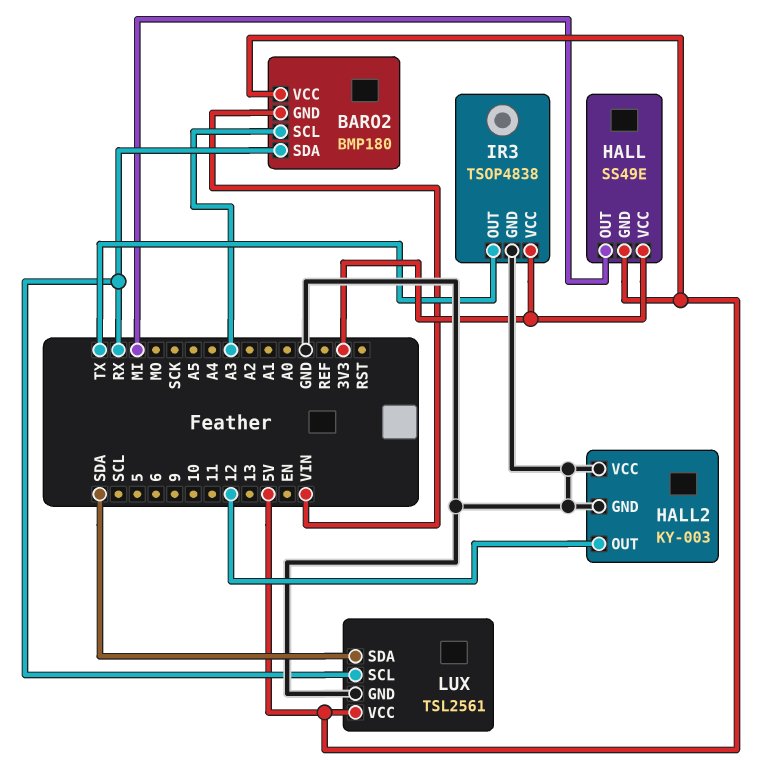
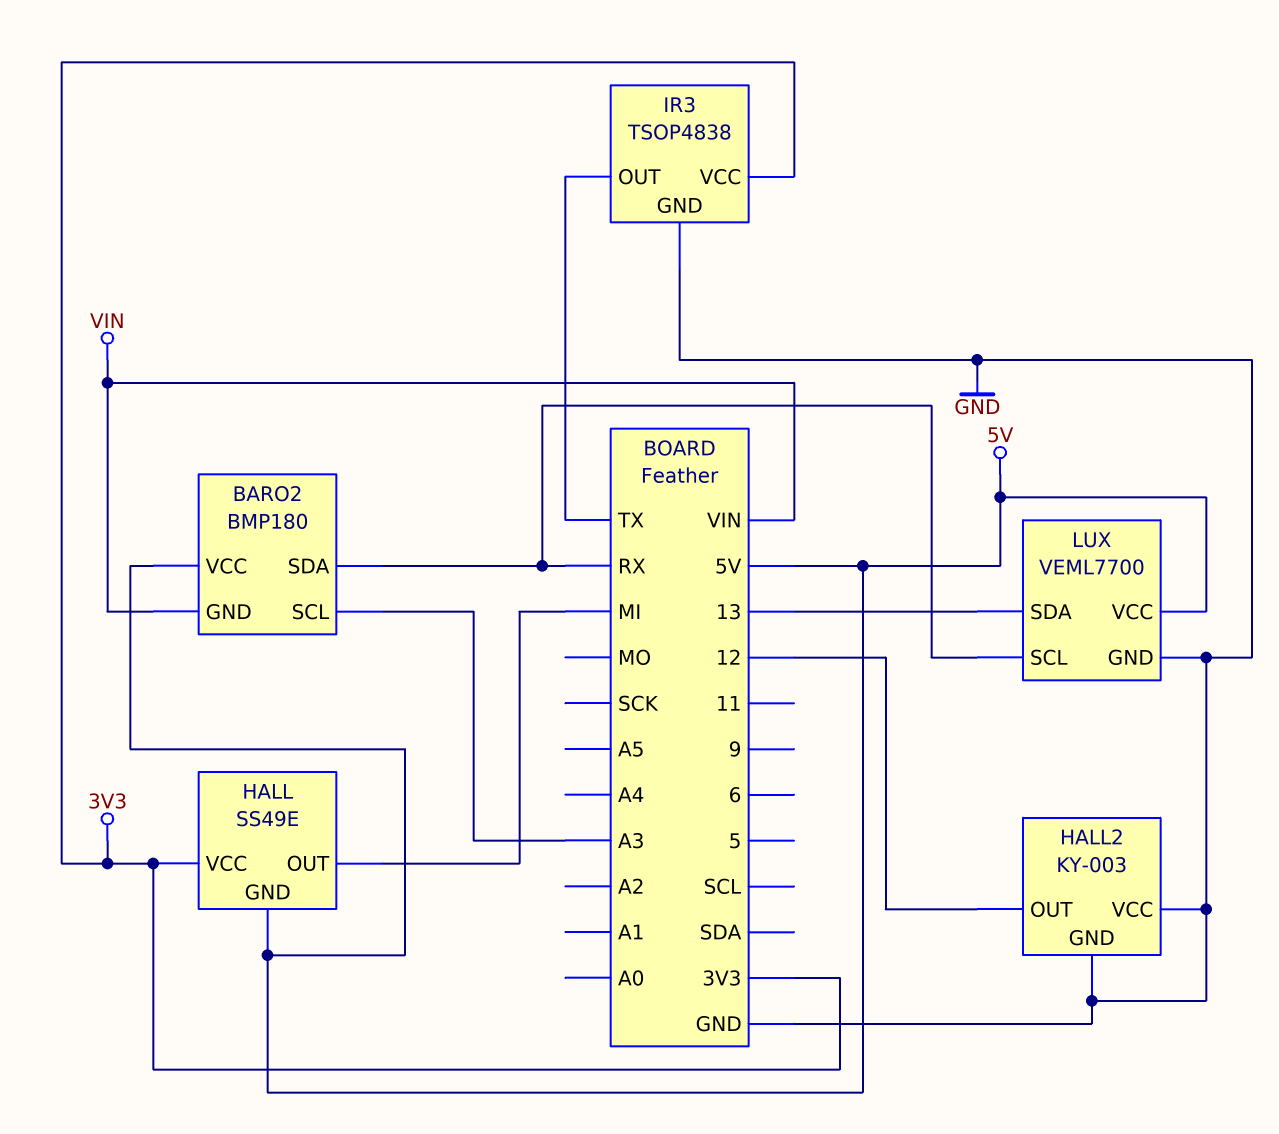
LUX: TSL2561 -> VEML7700
LUX pin SDA: SDA -> 13

